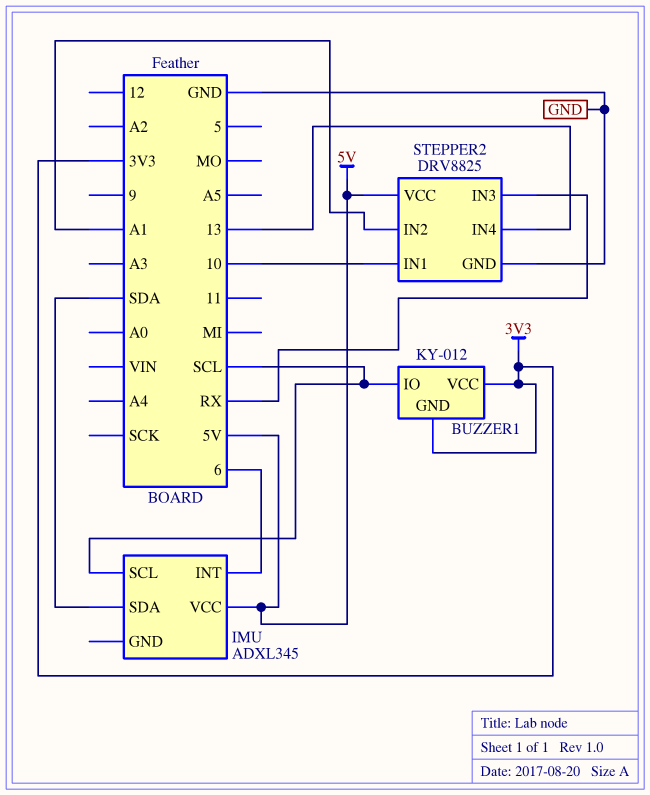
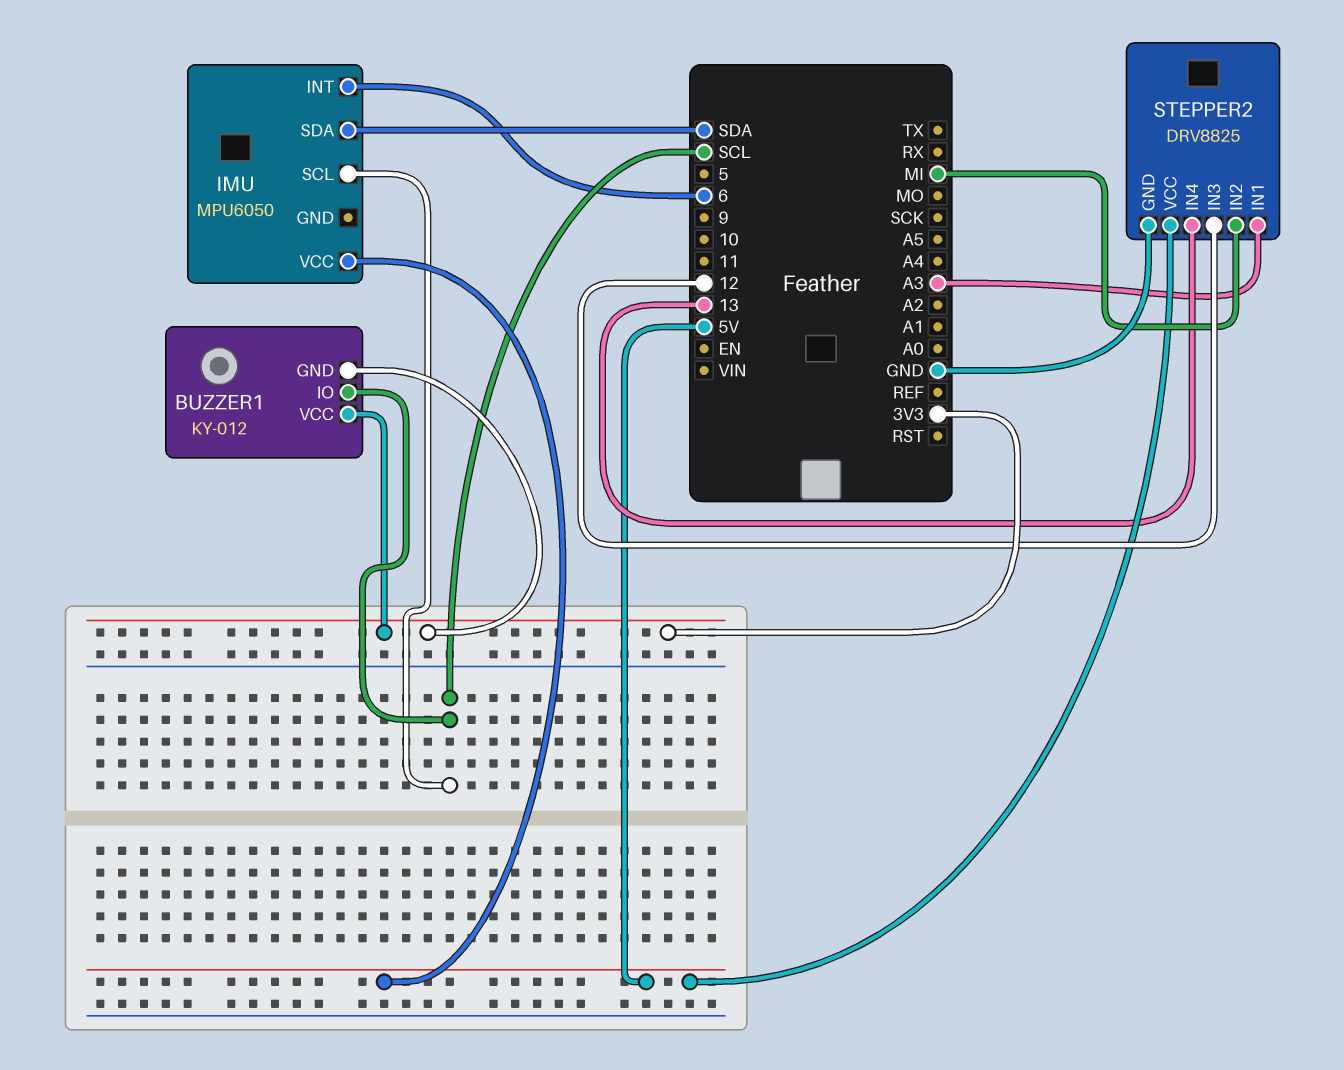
IMU: ADXL345 -> MPU6050
STEPPER2 pin IN1: 10 -> A3
STEPPER2 pin IN2: A1 -> MI
STEPPER2 pin IN3: RX -> 12

